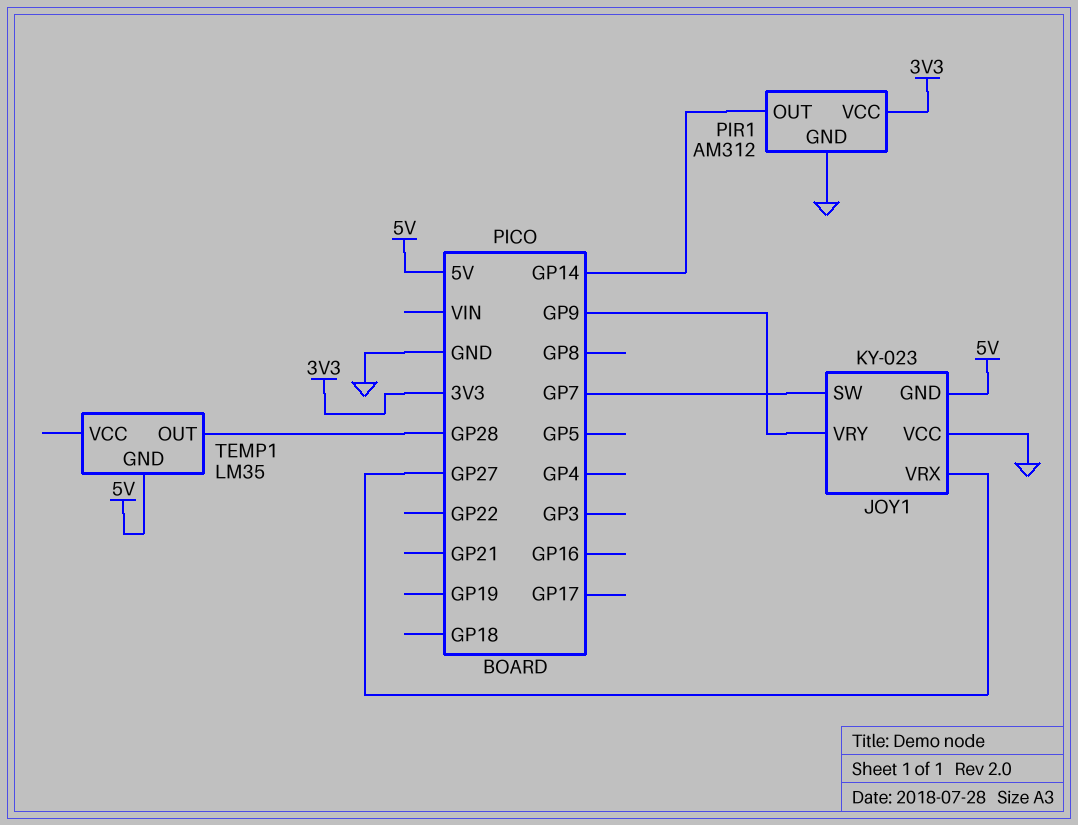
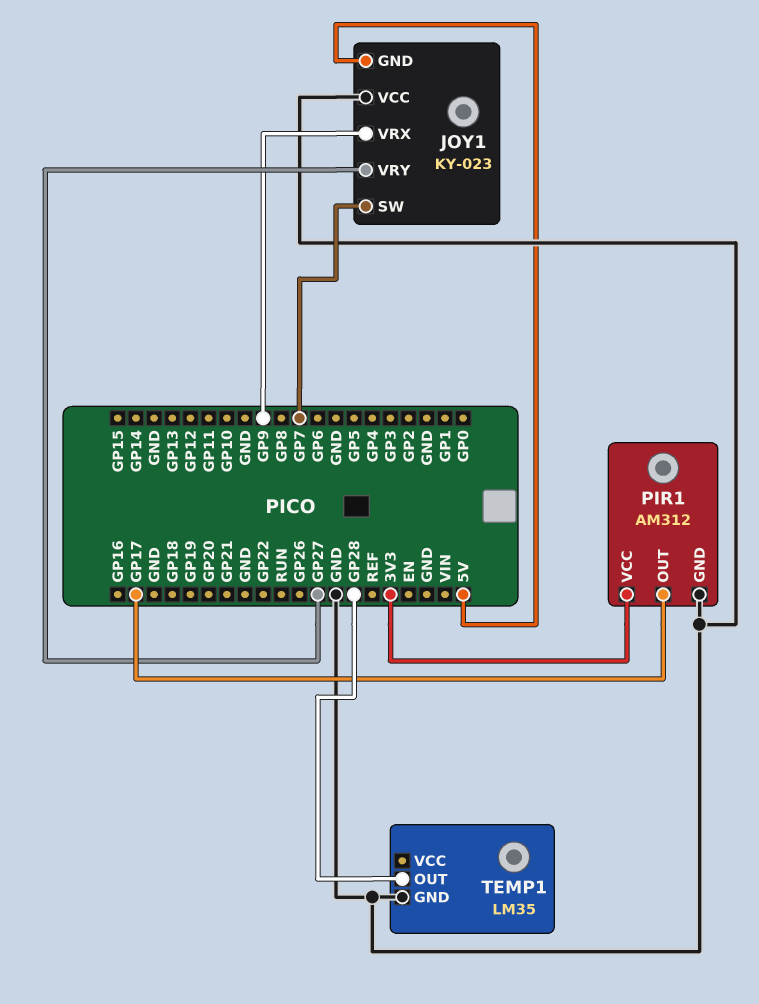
JOY1 pin VRX: GP27 -> GP9
JOY1 pin VRY: GP9 -> GP27
PIR1 pin OUT: GP14 -> GP17
TEMP1 pin GND: 5V -> GND

